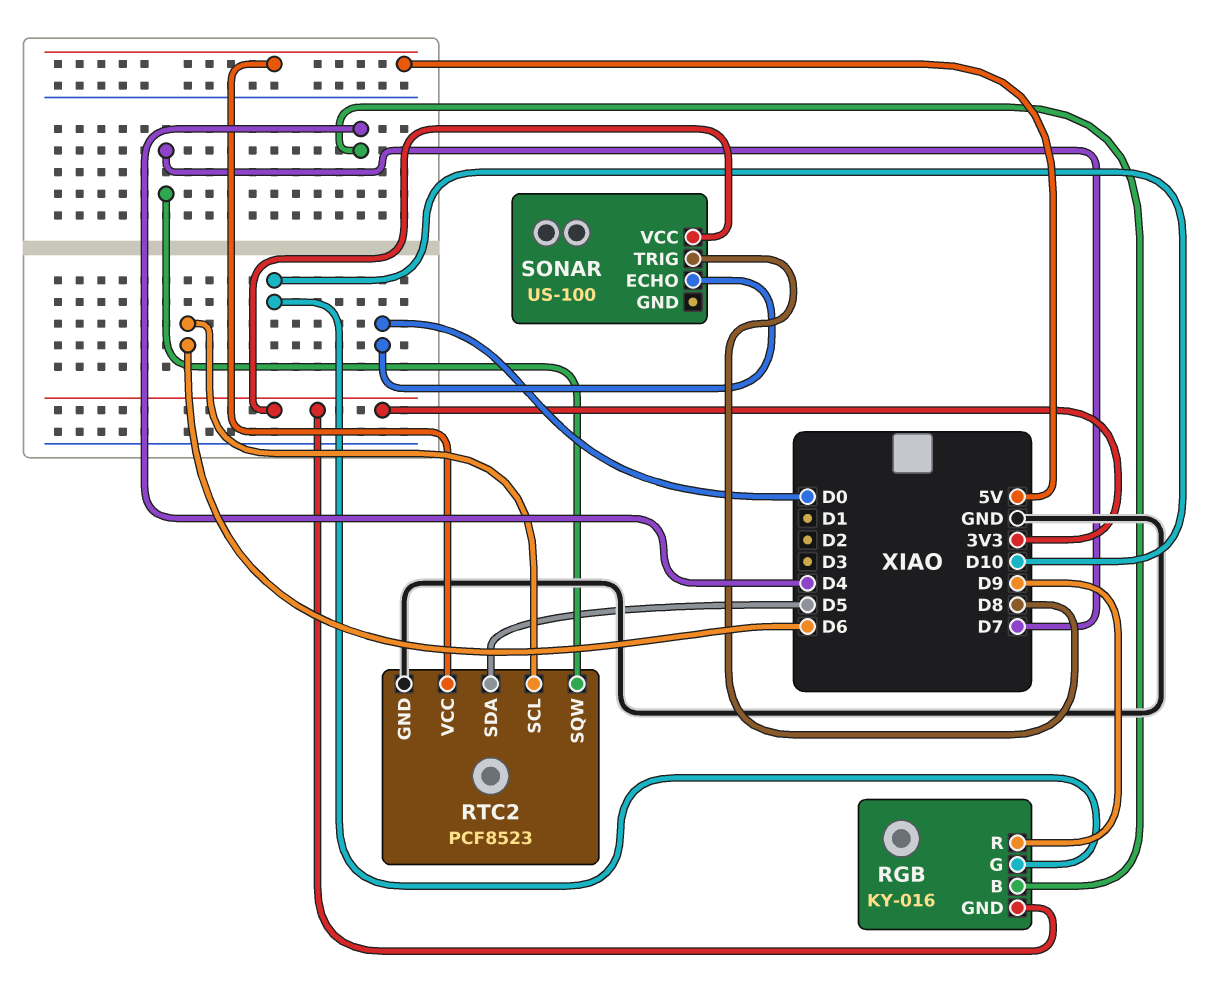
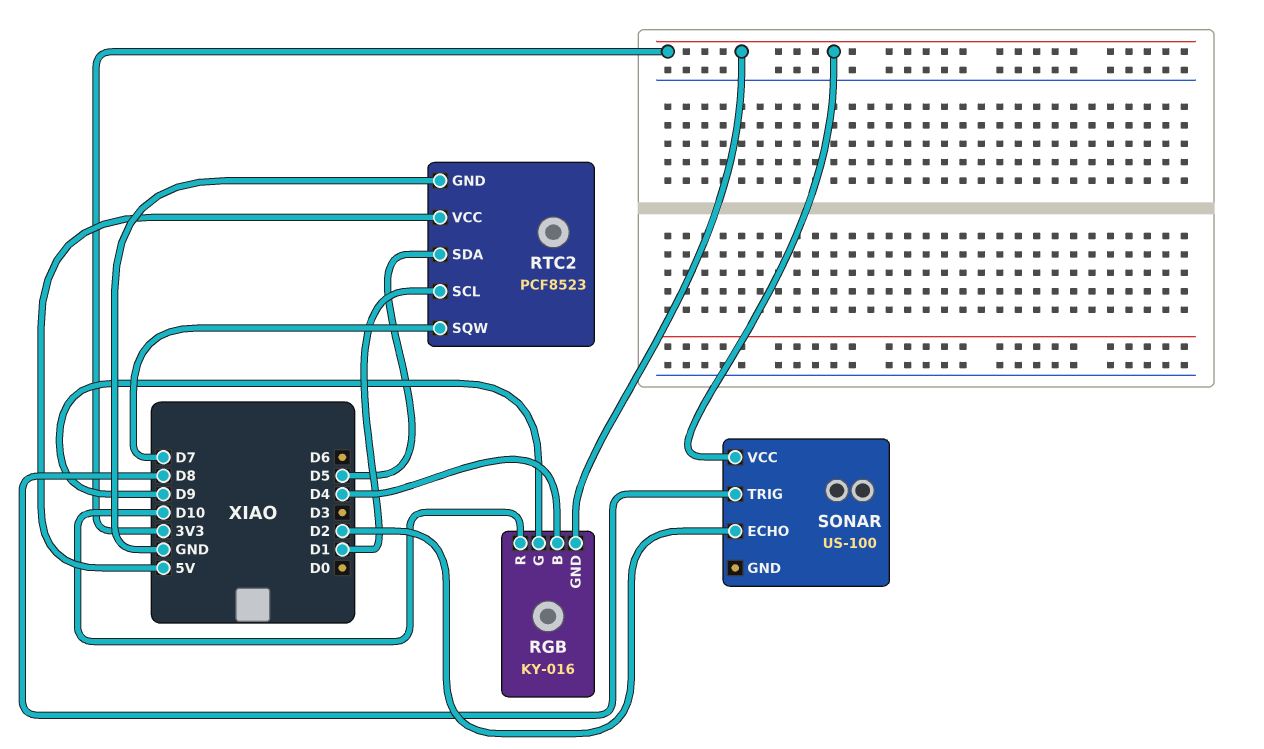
RGB pin G: D10 -> D9
RGB pin R: D9 -> D10
RTC2 pin SCL: D6 -> D1
SONAR pin ECHO: D0 -> D2

